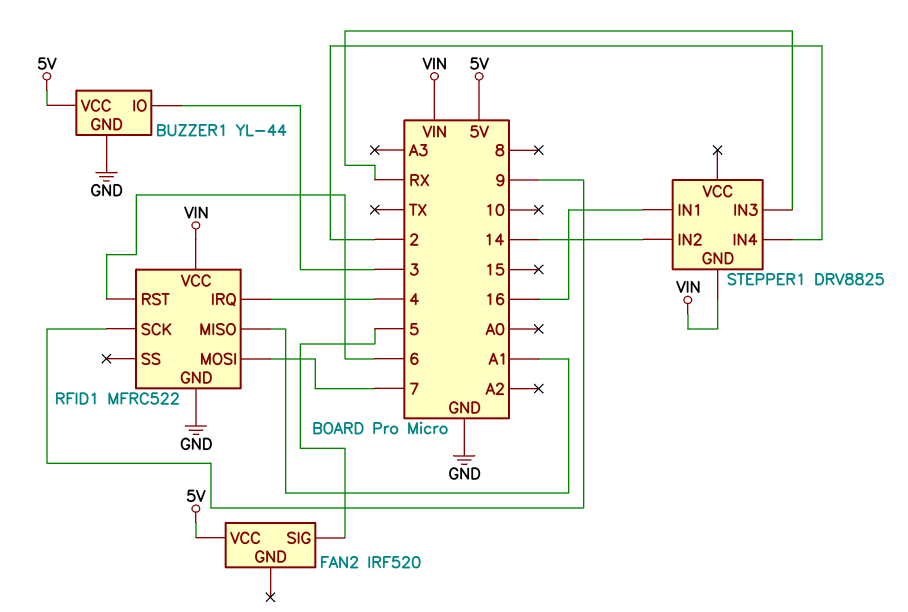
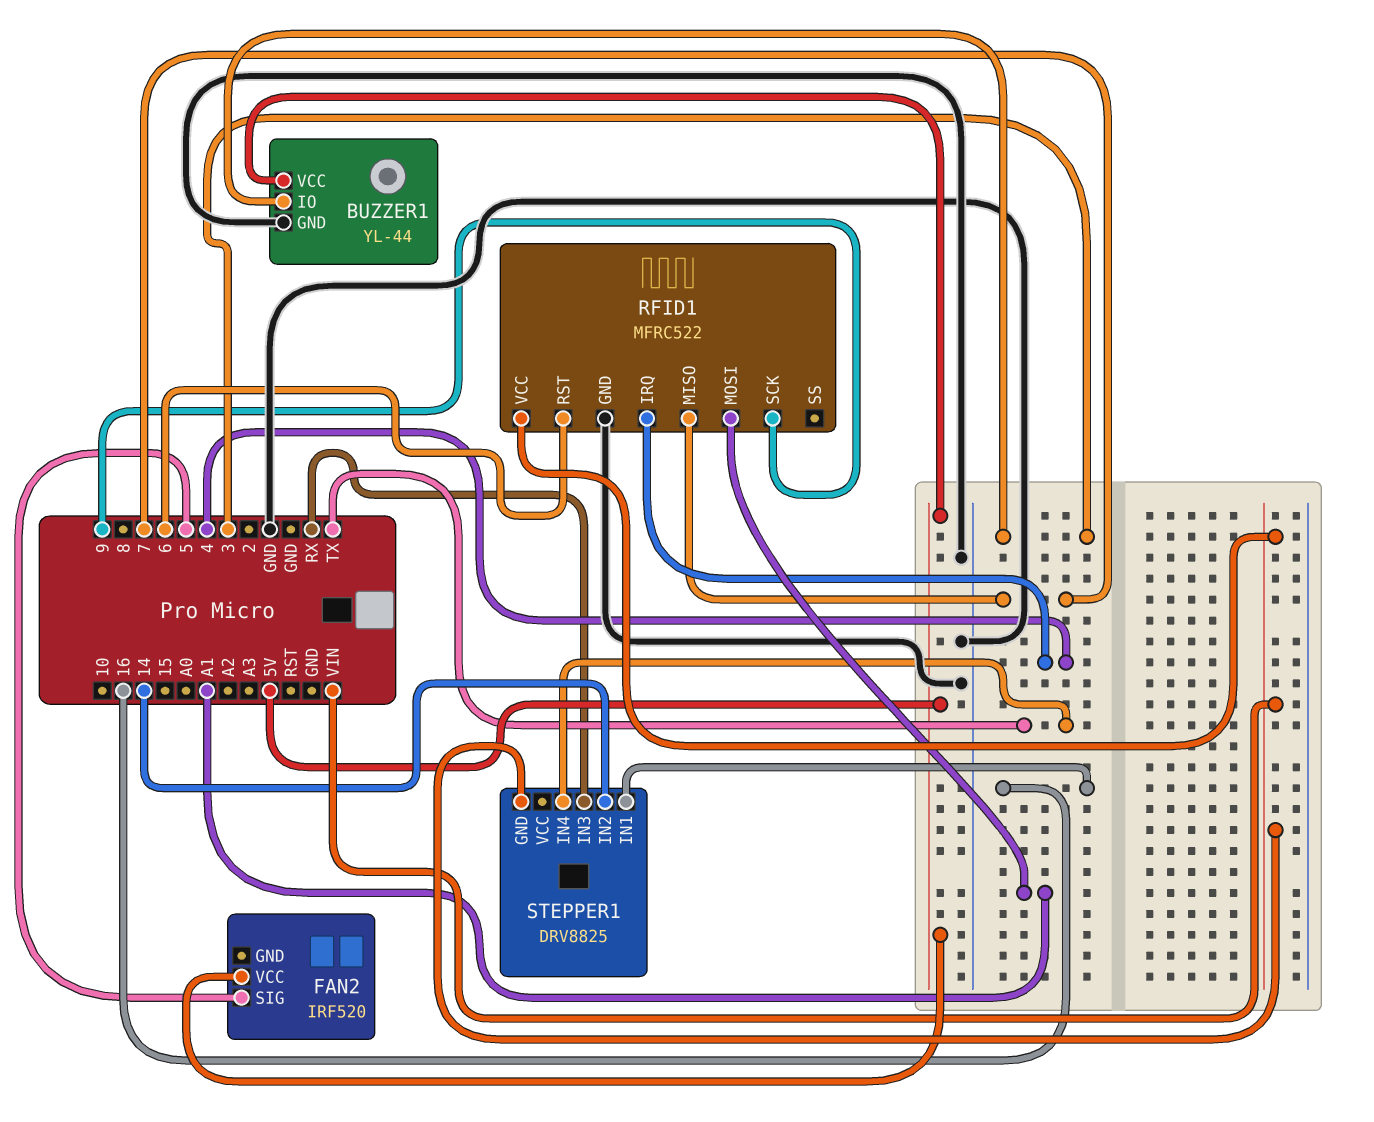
RFID1 pin MISO: A1 -> 7
RFID1 pin MOSI: 7 -> A1
STEPPER1 pin IN4: 2 -> TX

